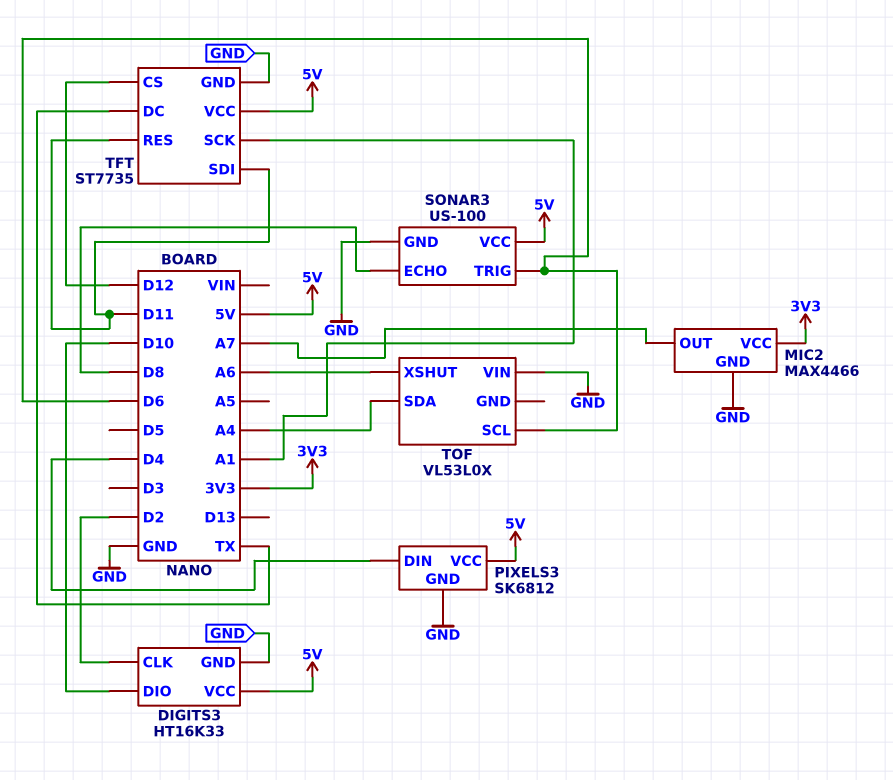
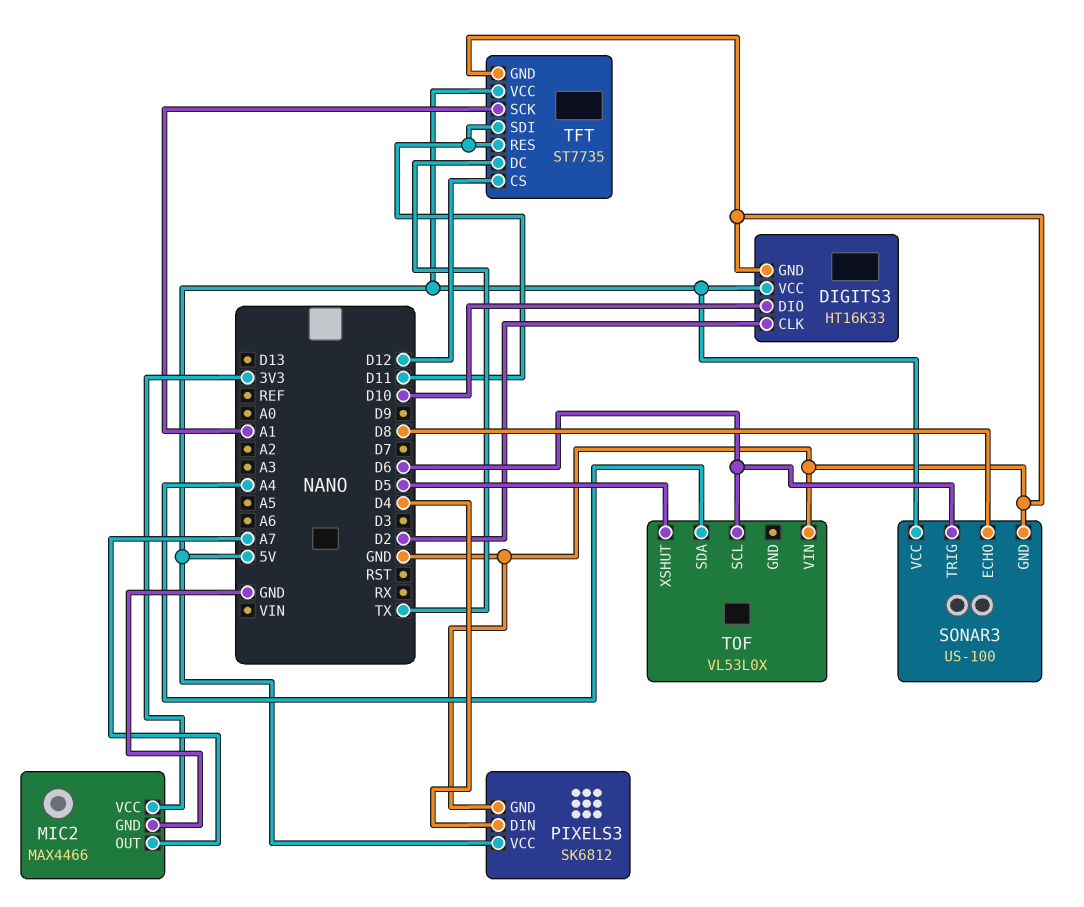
TOF pin XSHUT: A6 -> D5

